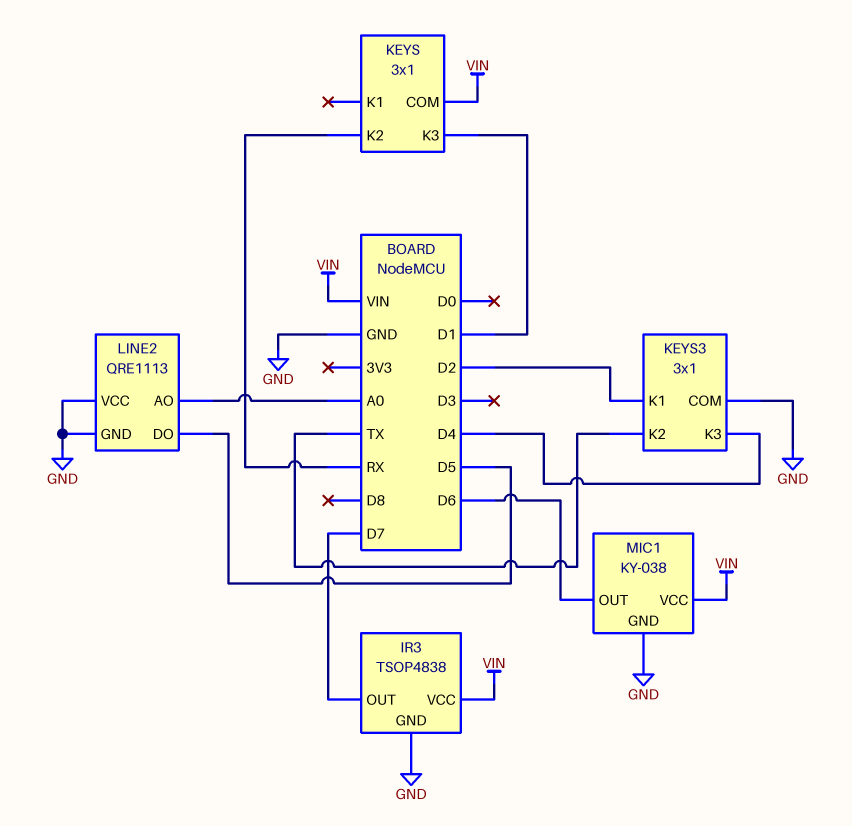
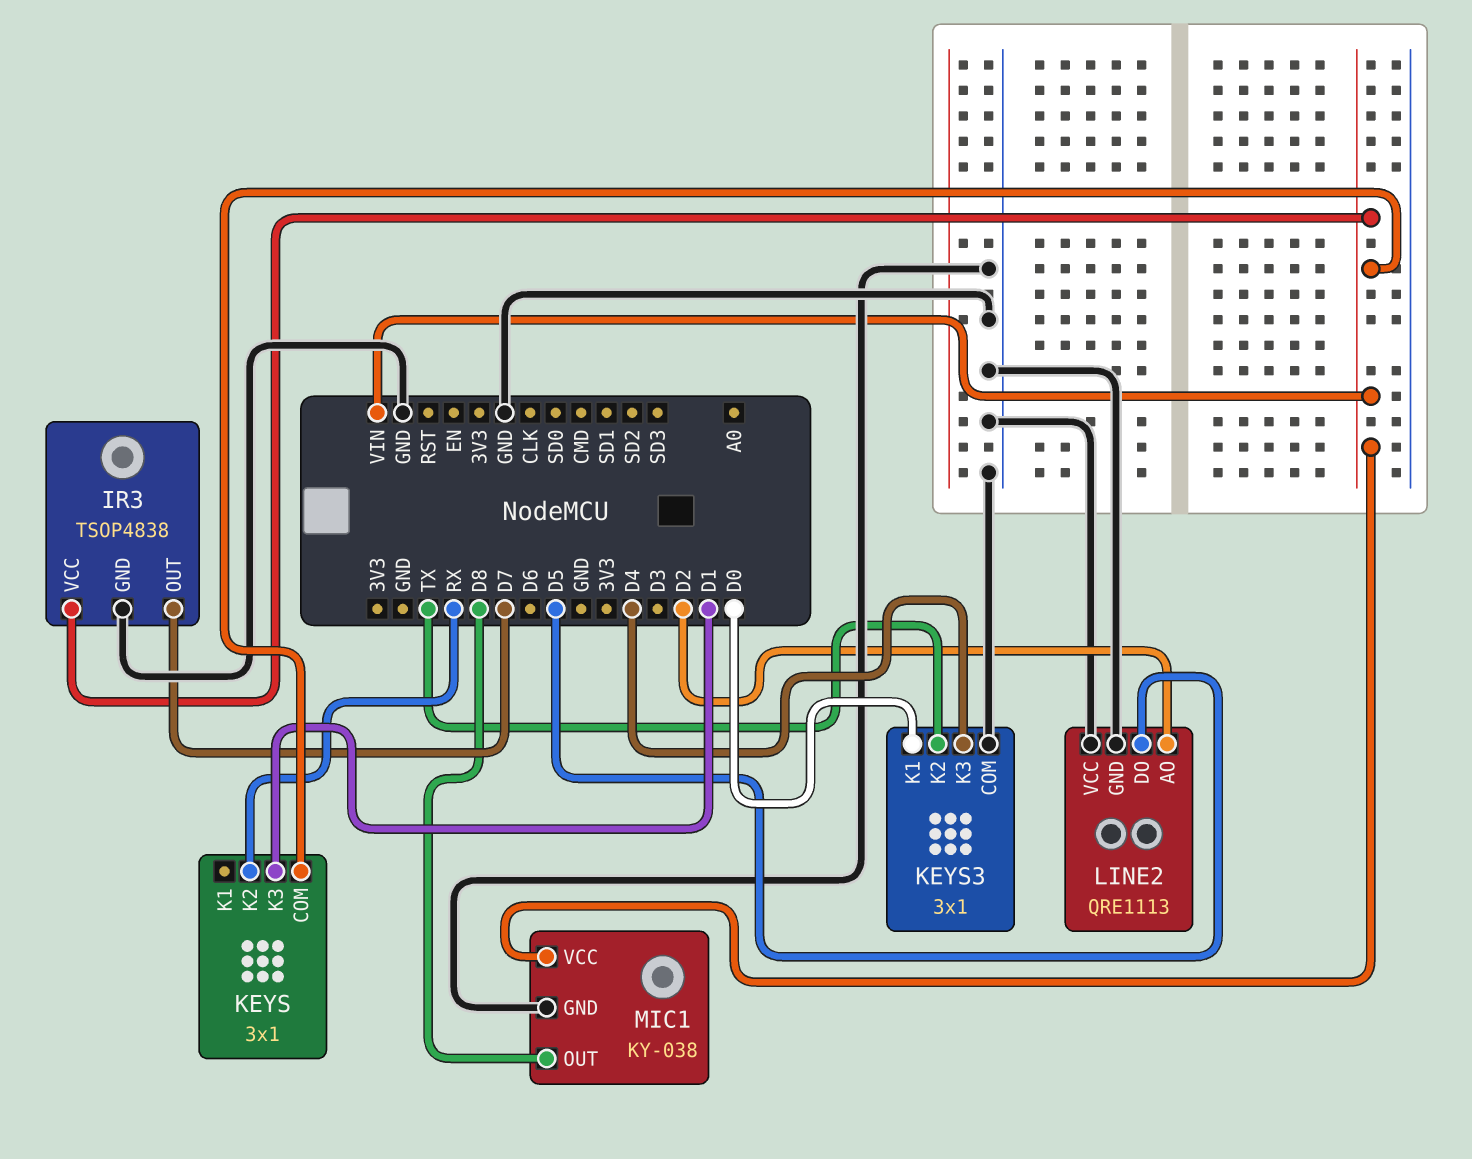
KEYS3 pin K1: D2 -> D0
LINE2 pin AO: A0 -> D2
MIC1 pin OUT: D6 -> D8

